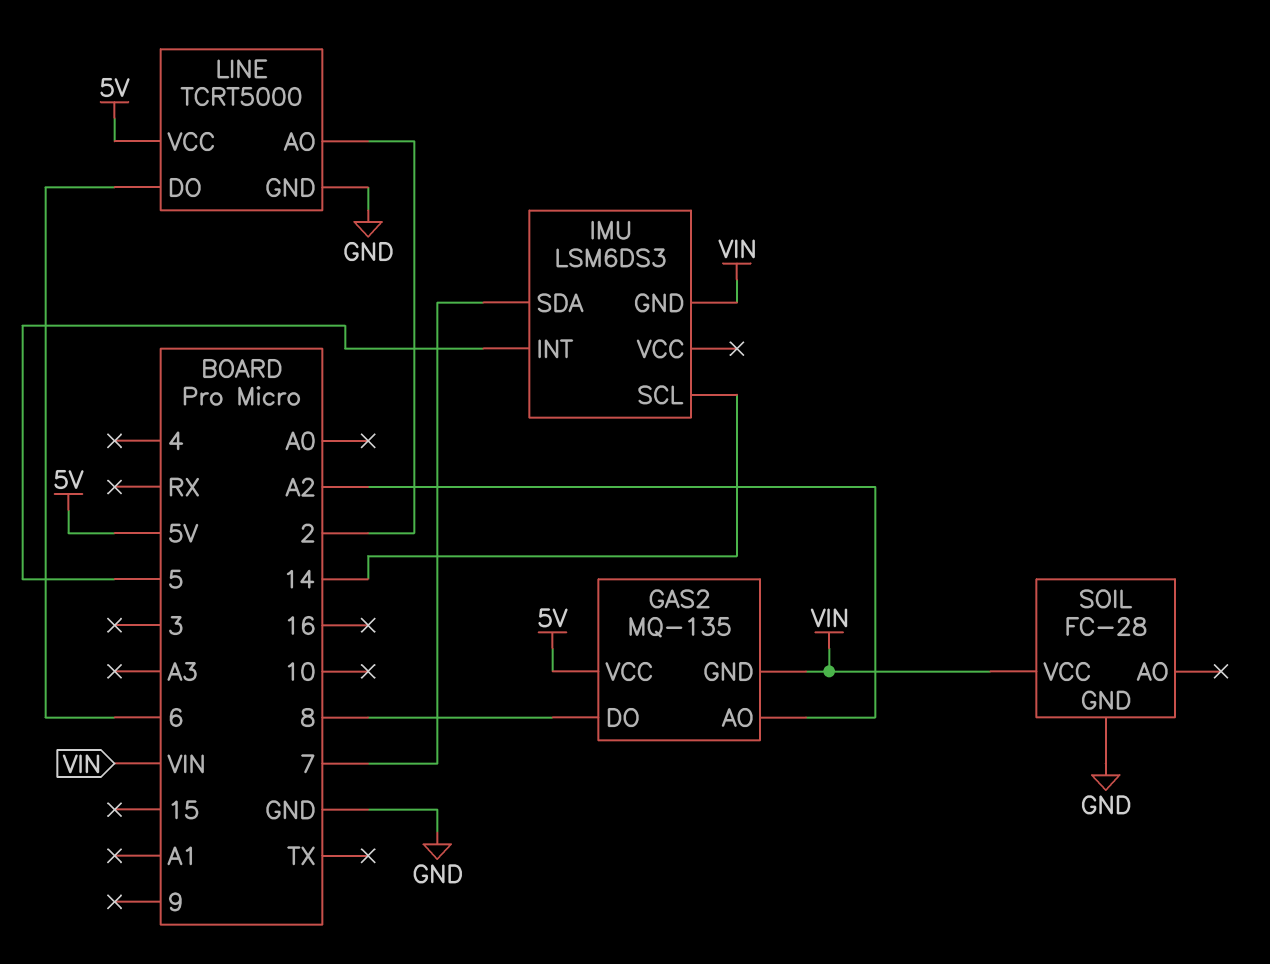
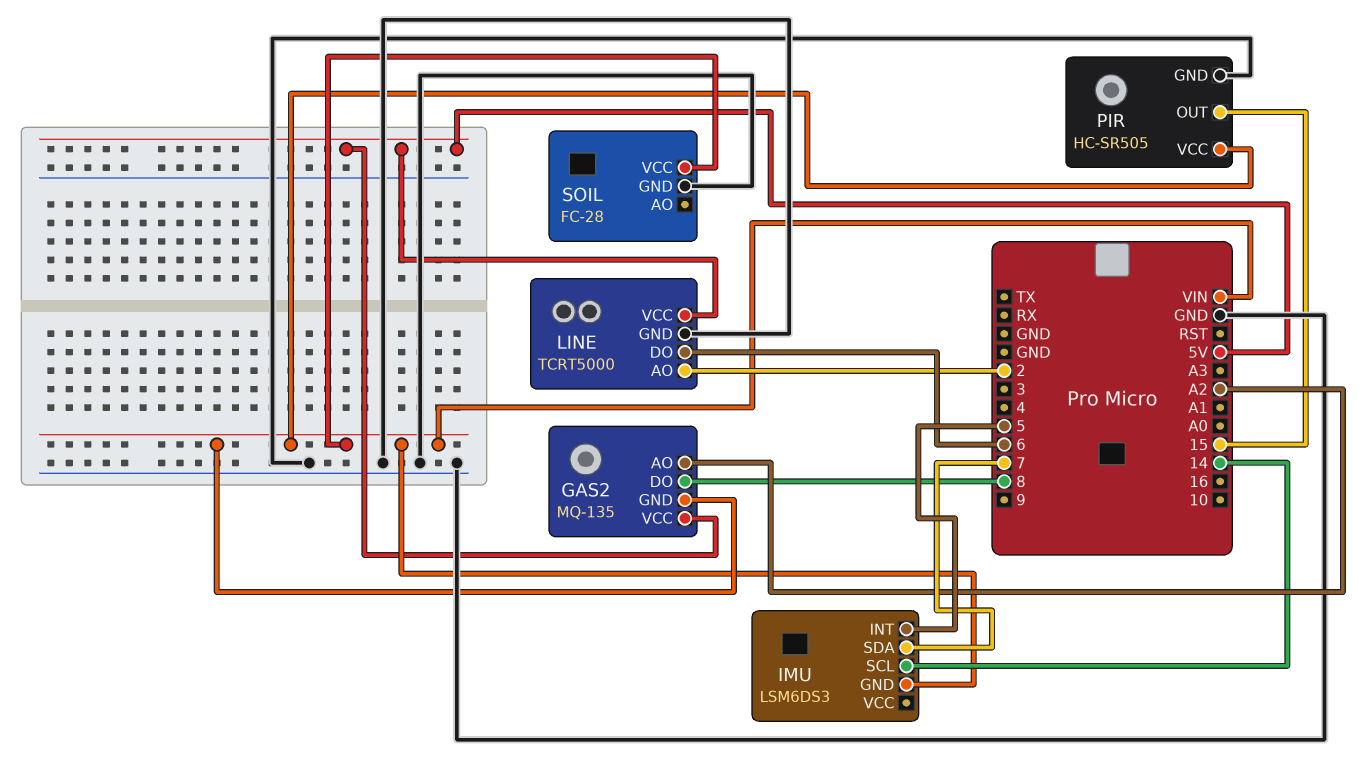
PIR: none -> HC-SR505
PIR pin GND: none -> GND
PIR pin OUT: none -> 15
PIR pin VCC: none -> VIN

